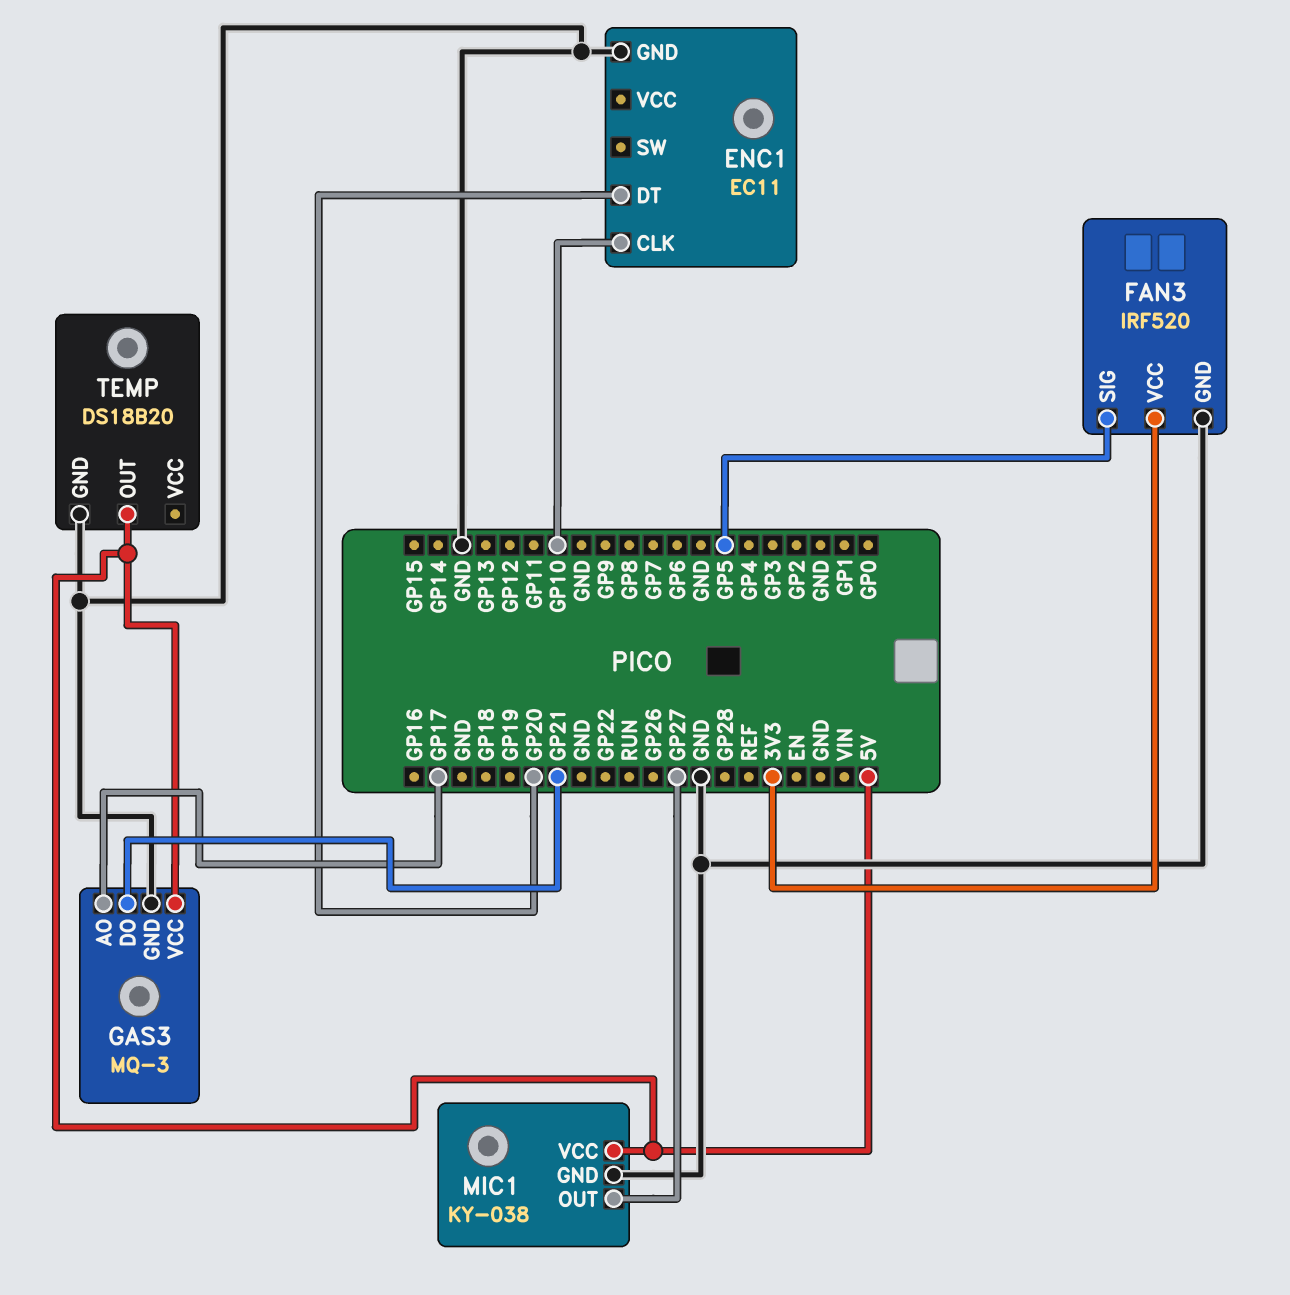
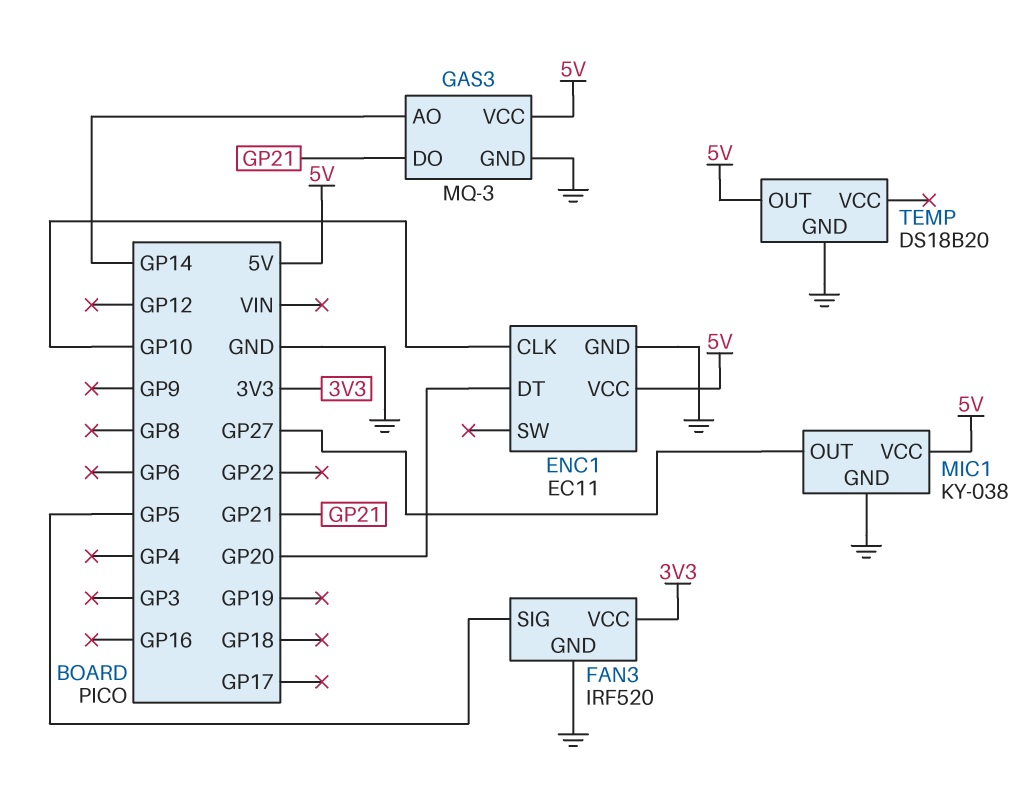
ENC1 pin VCC: none -> 5V
GAS3 pin AO: GP17 -> GP14

